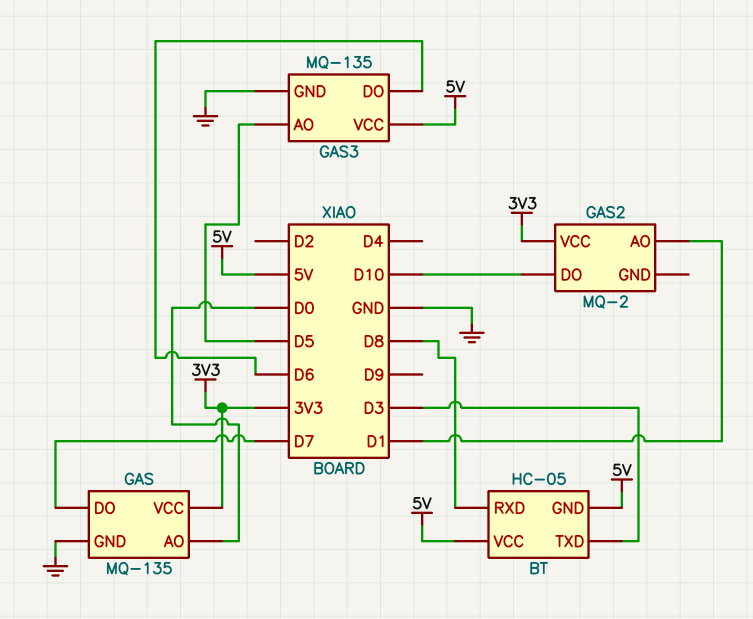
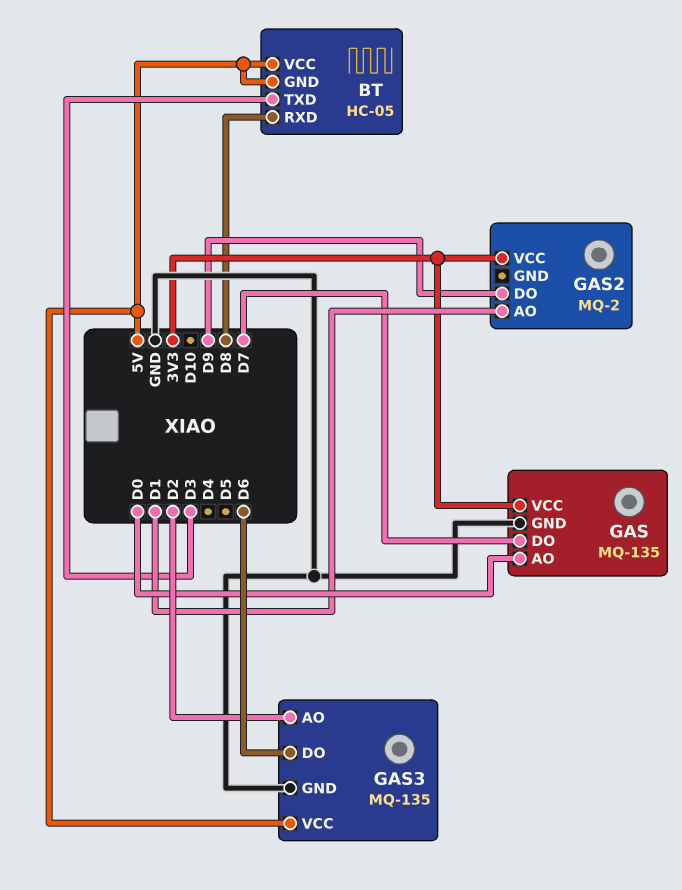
GAS2 pin DO: D10 -> D9
GAS3 pin AO: D5 -> D2

